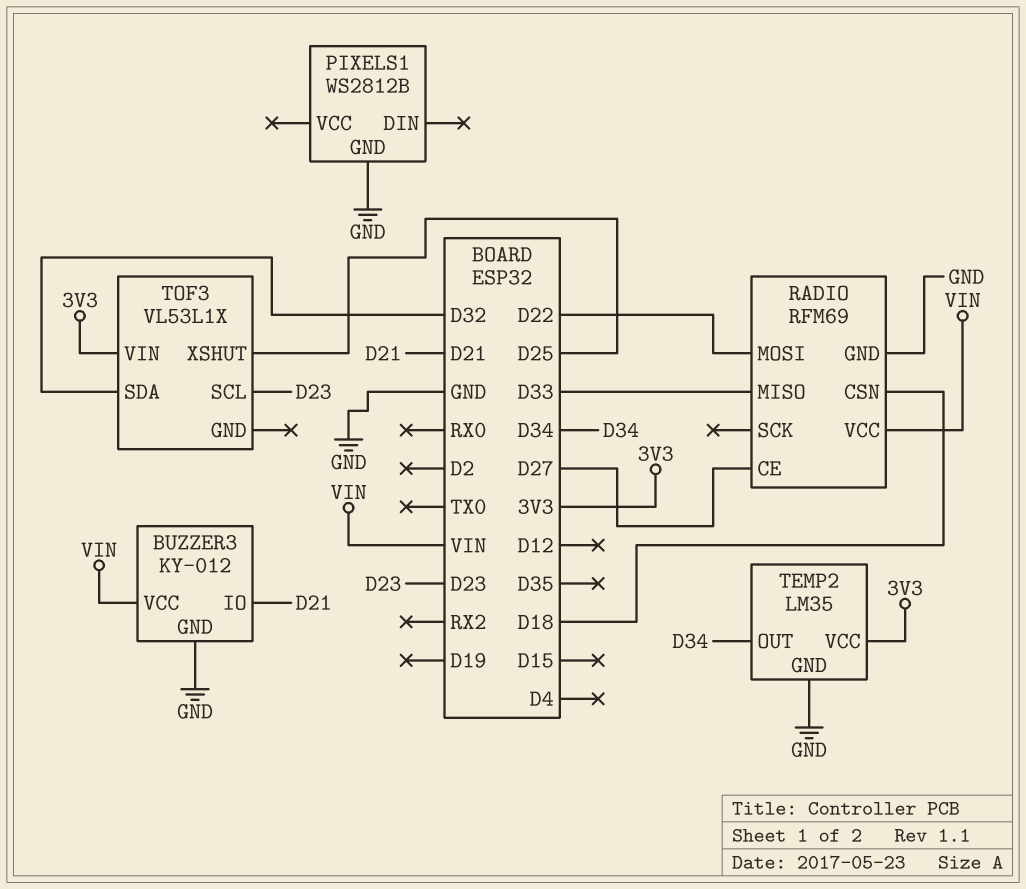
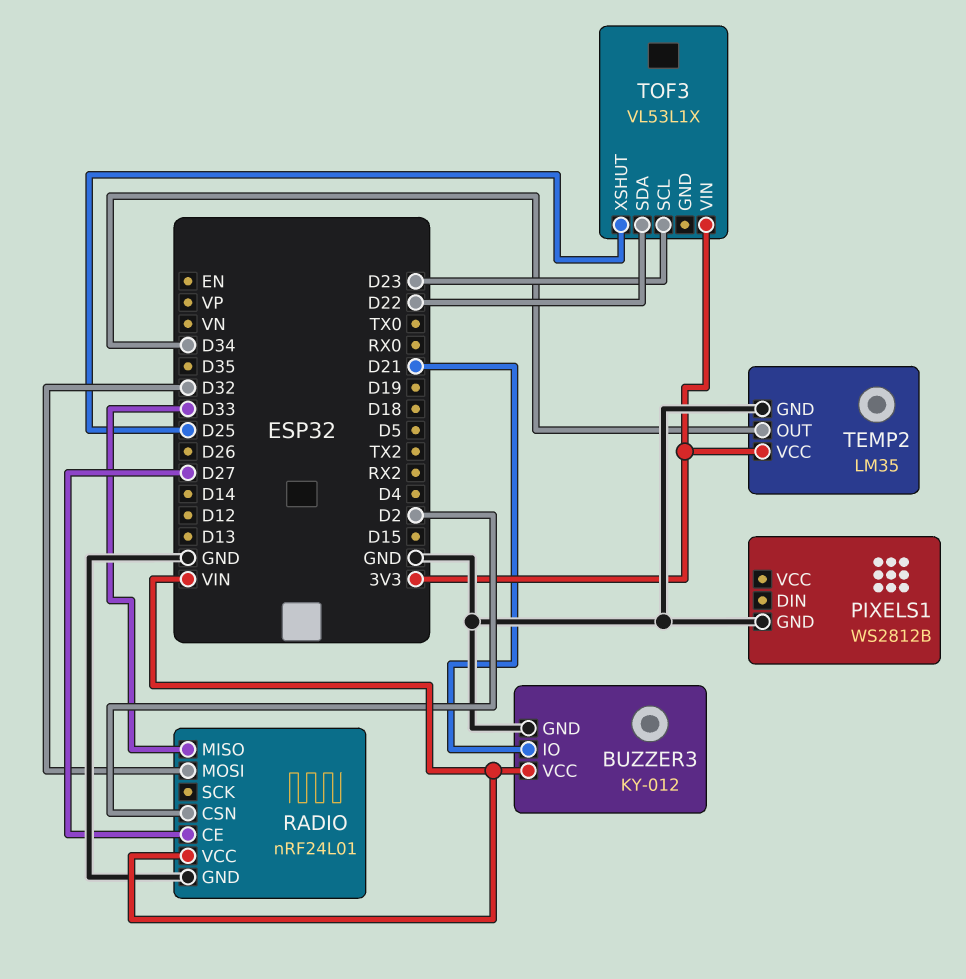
RADIO: RFM69 -> nRF24L01
RADIO pin CSN: D18 -> D2
RADIO pin MOSI: D22 -> D32
TOF3 pin SDA: D32 -> D22

